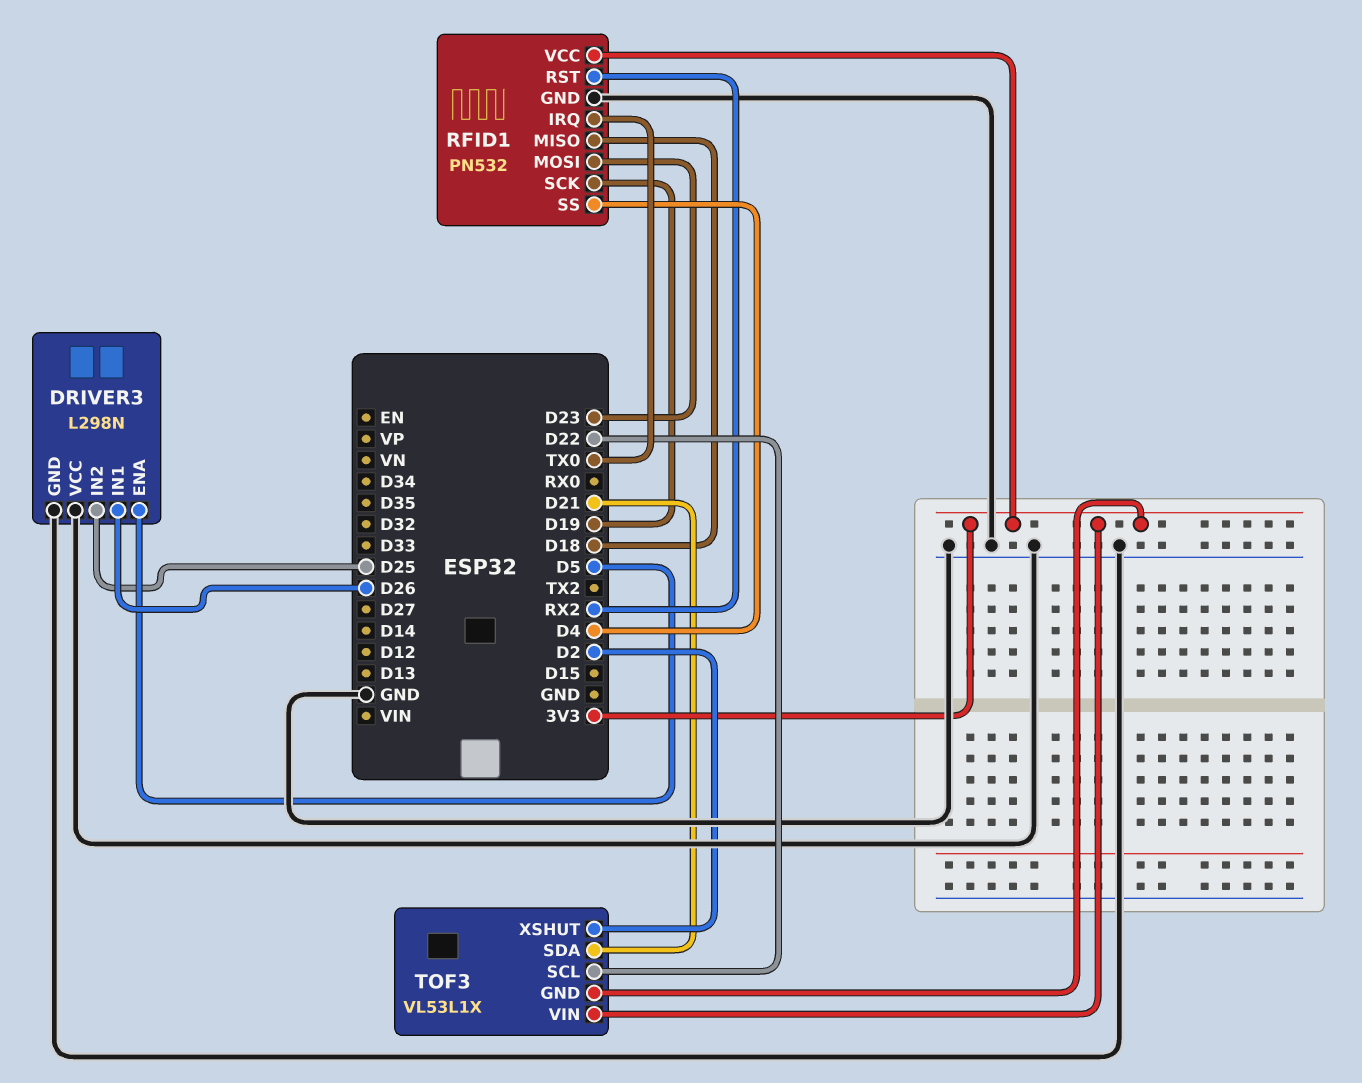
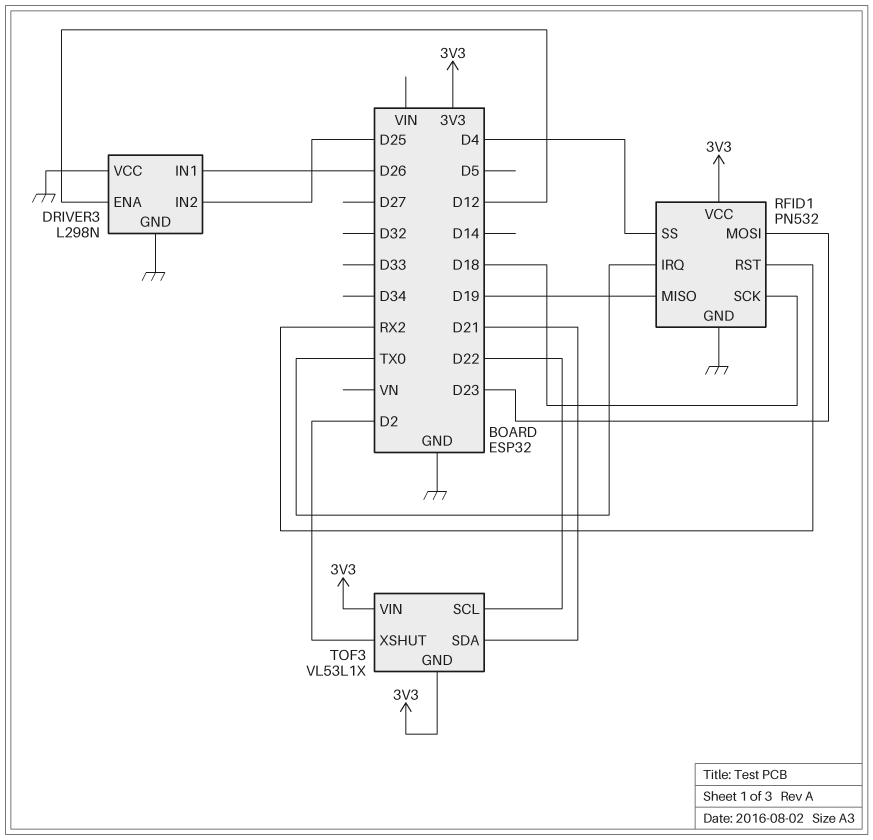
DRIVER3 pin ENA: D5 -> D12
RFID1 pin MISO: D18 -> D19
RFID1 pin SCK: D19 -> D18

